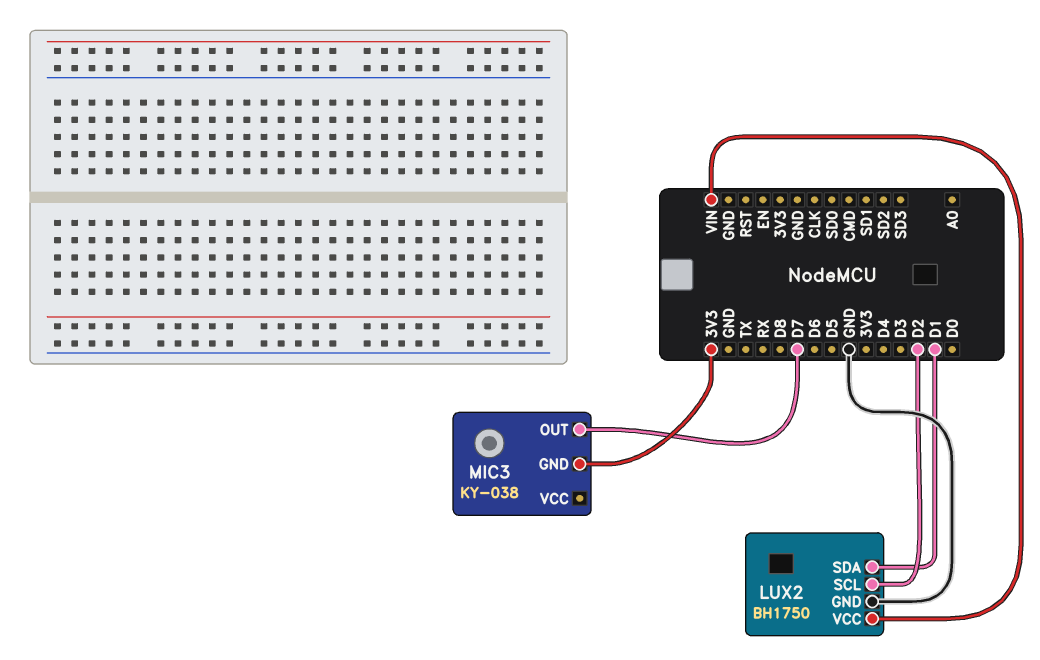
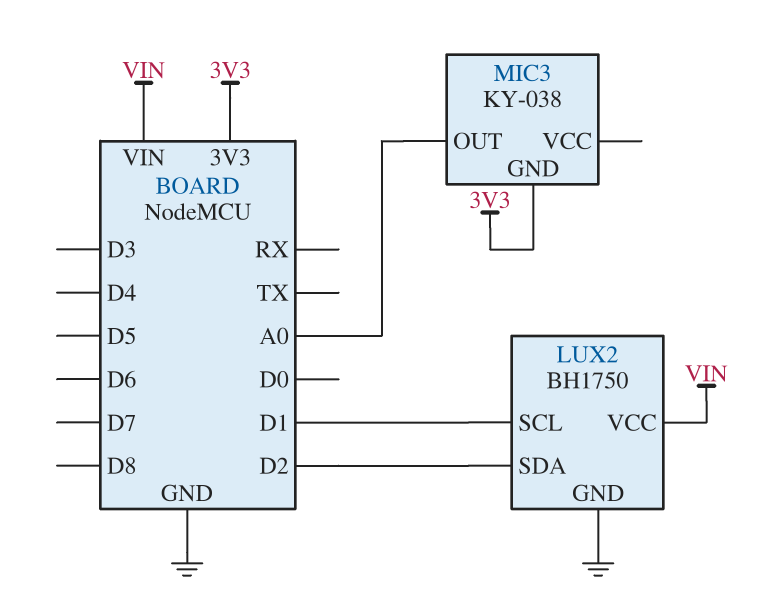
LUX2 pin SCL: D2 -> D1
LUX2 pin SDA: D1 -> D2
MIC3 pin OUT: D7 -> A0

